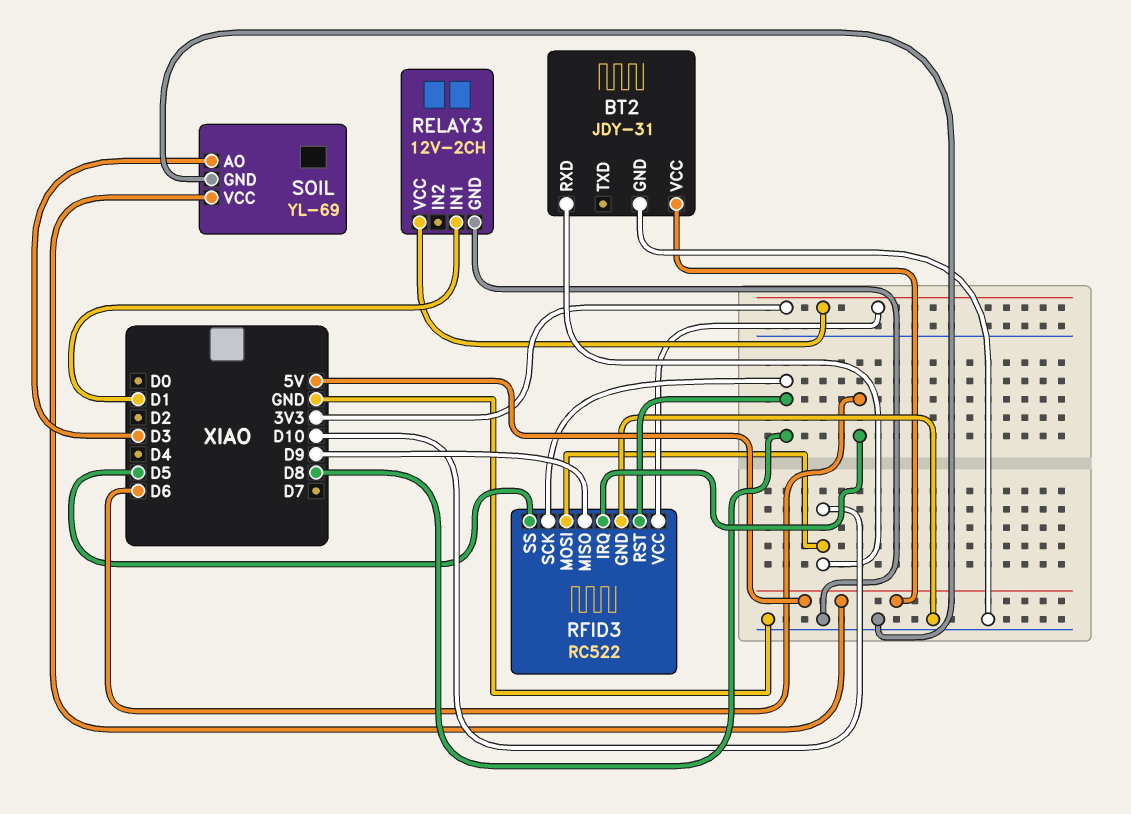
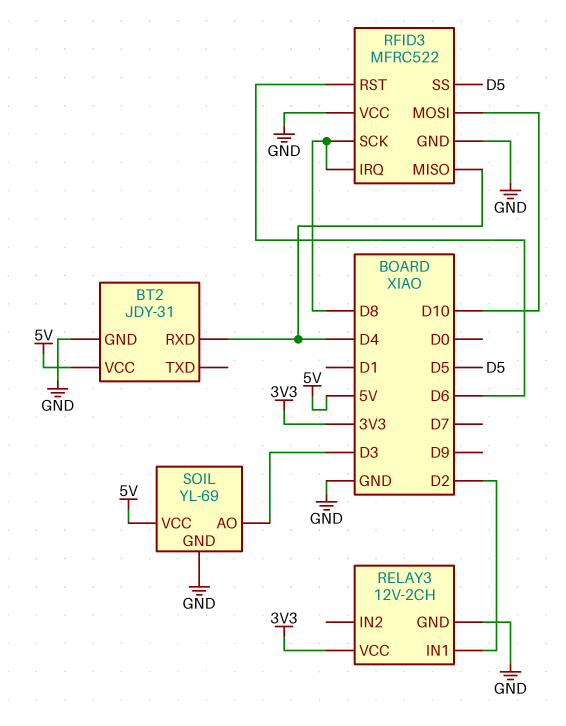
BT2 pin RXD: D10 -> D4
RELAY3 pin IN1: D1 -> D2
RFID3: RC522 -> MFRC522
RFID3 pin IRQ: D6 -> D8
RFID3 pin MISO: D9 -> D4
RFID3 pin RST: D8 -> D6
RFID3 pin VCC: 3V3 -> GND

